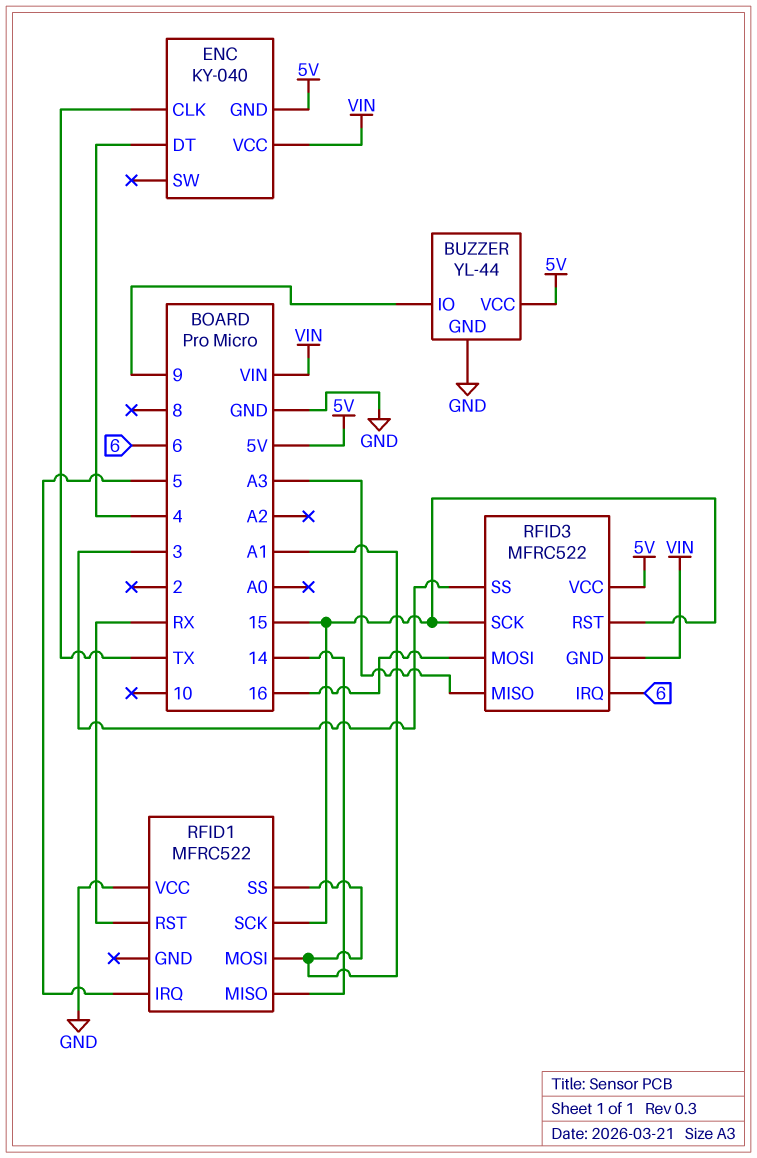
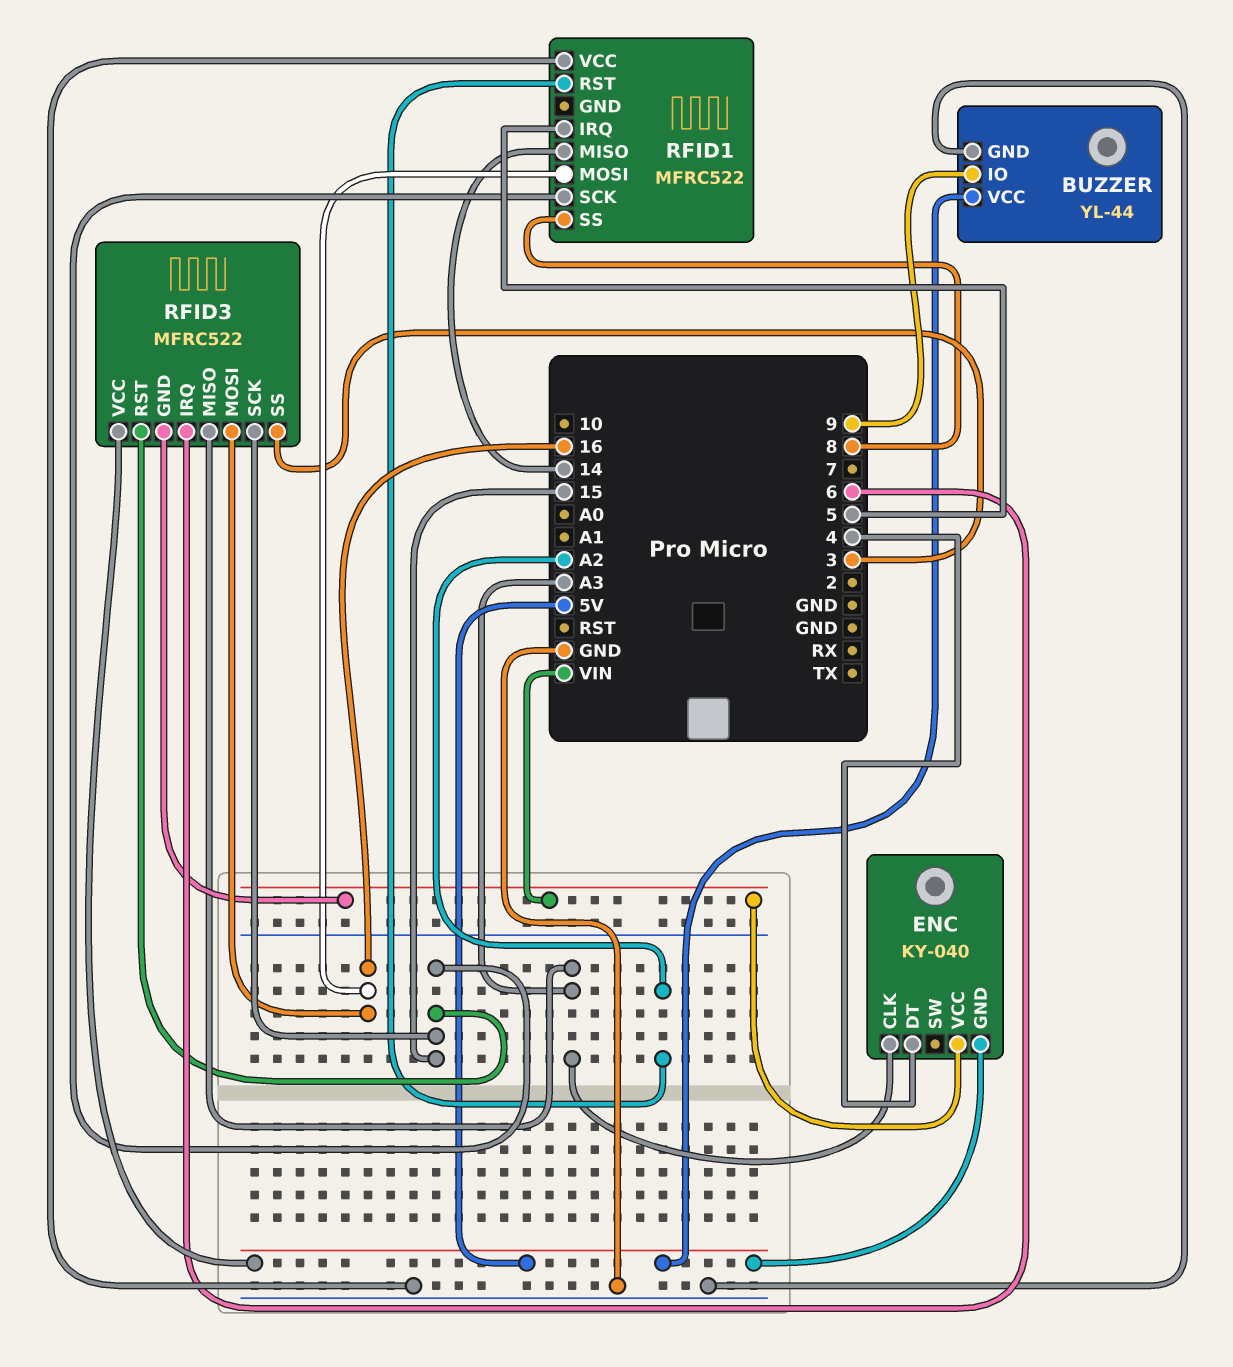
ENC pin CLK: TX -> A3
RFID1 pin MOSI: A1 -> 16
RFID1 pin RST: RX -> A2
RFID1 pin SS: A1 -> 8

